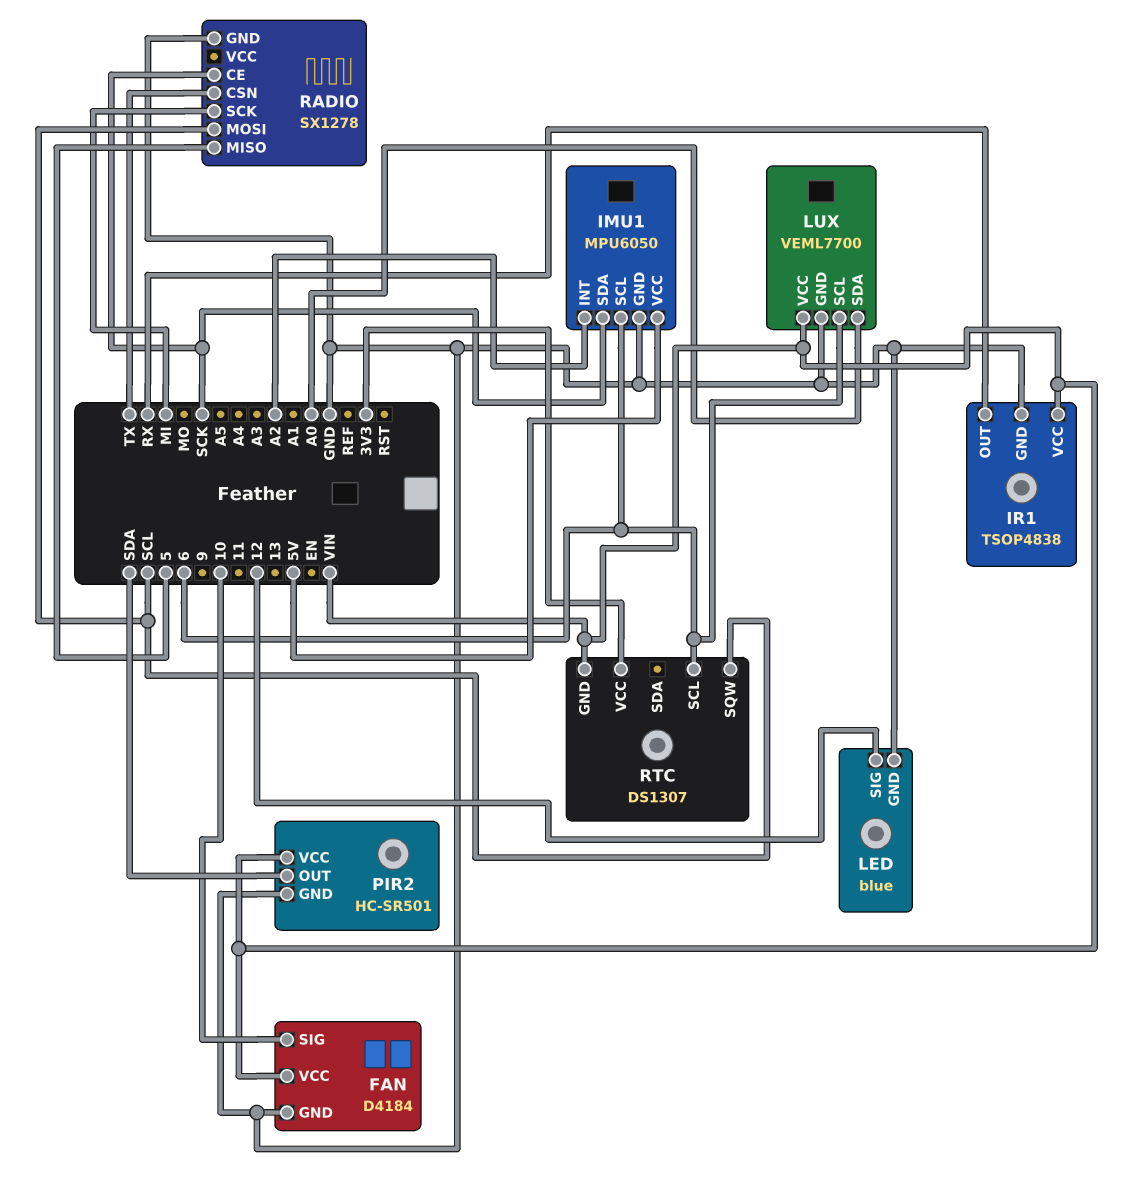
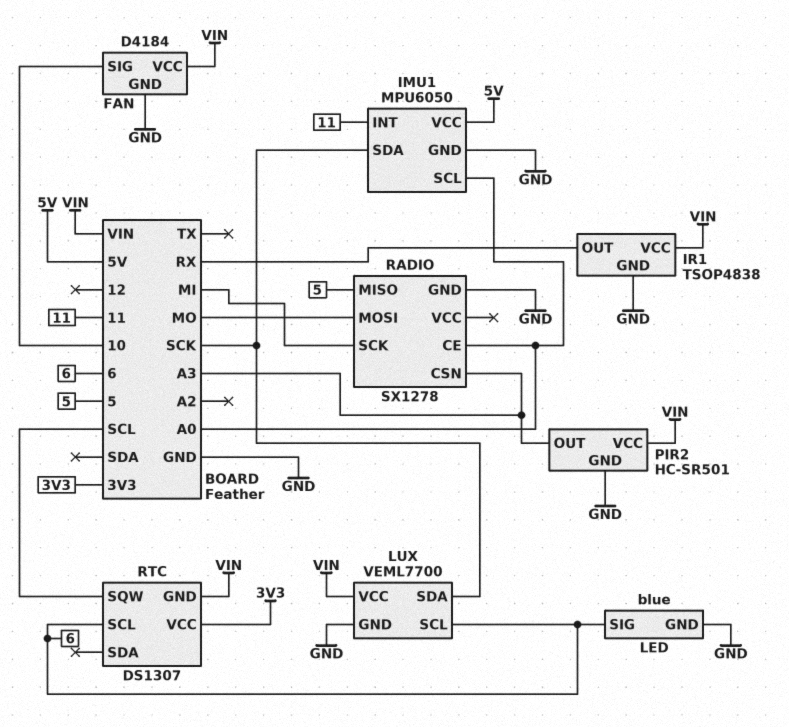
IMU1 pin INT: A2 -> 11
IMU1 pin SCL: 6 -> A0
LED pin SIG: 12 -> 6
LUX pin SDA: A0 -> SCK
PIR2 pin OUT: SDA -> A3
RADIO pin CE: SCK -> A0
RADIO pin CSN: TX -> A3
RADIO pin MOSI: SCL -> MO

